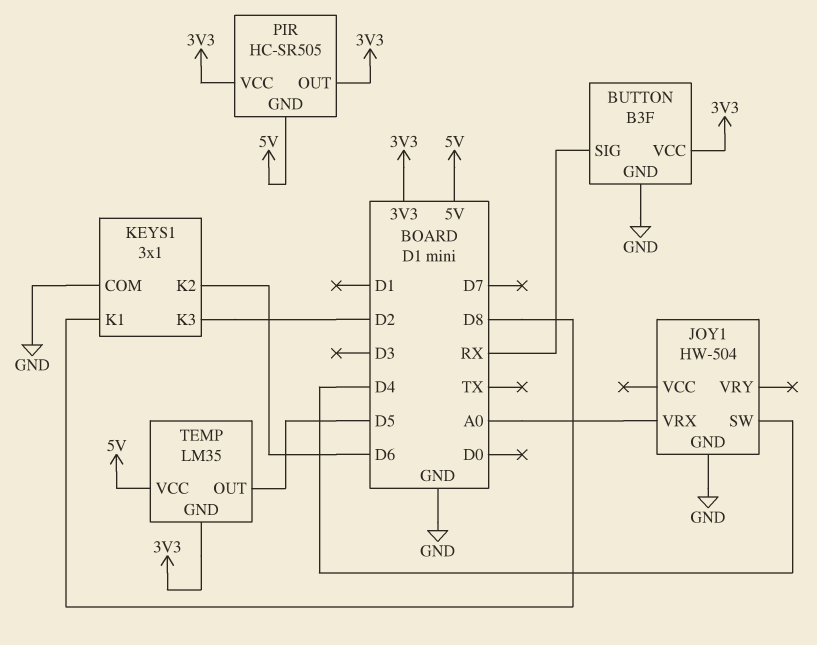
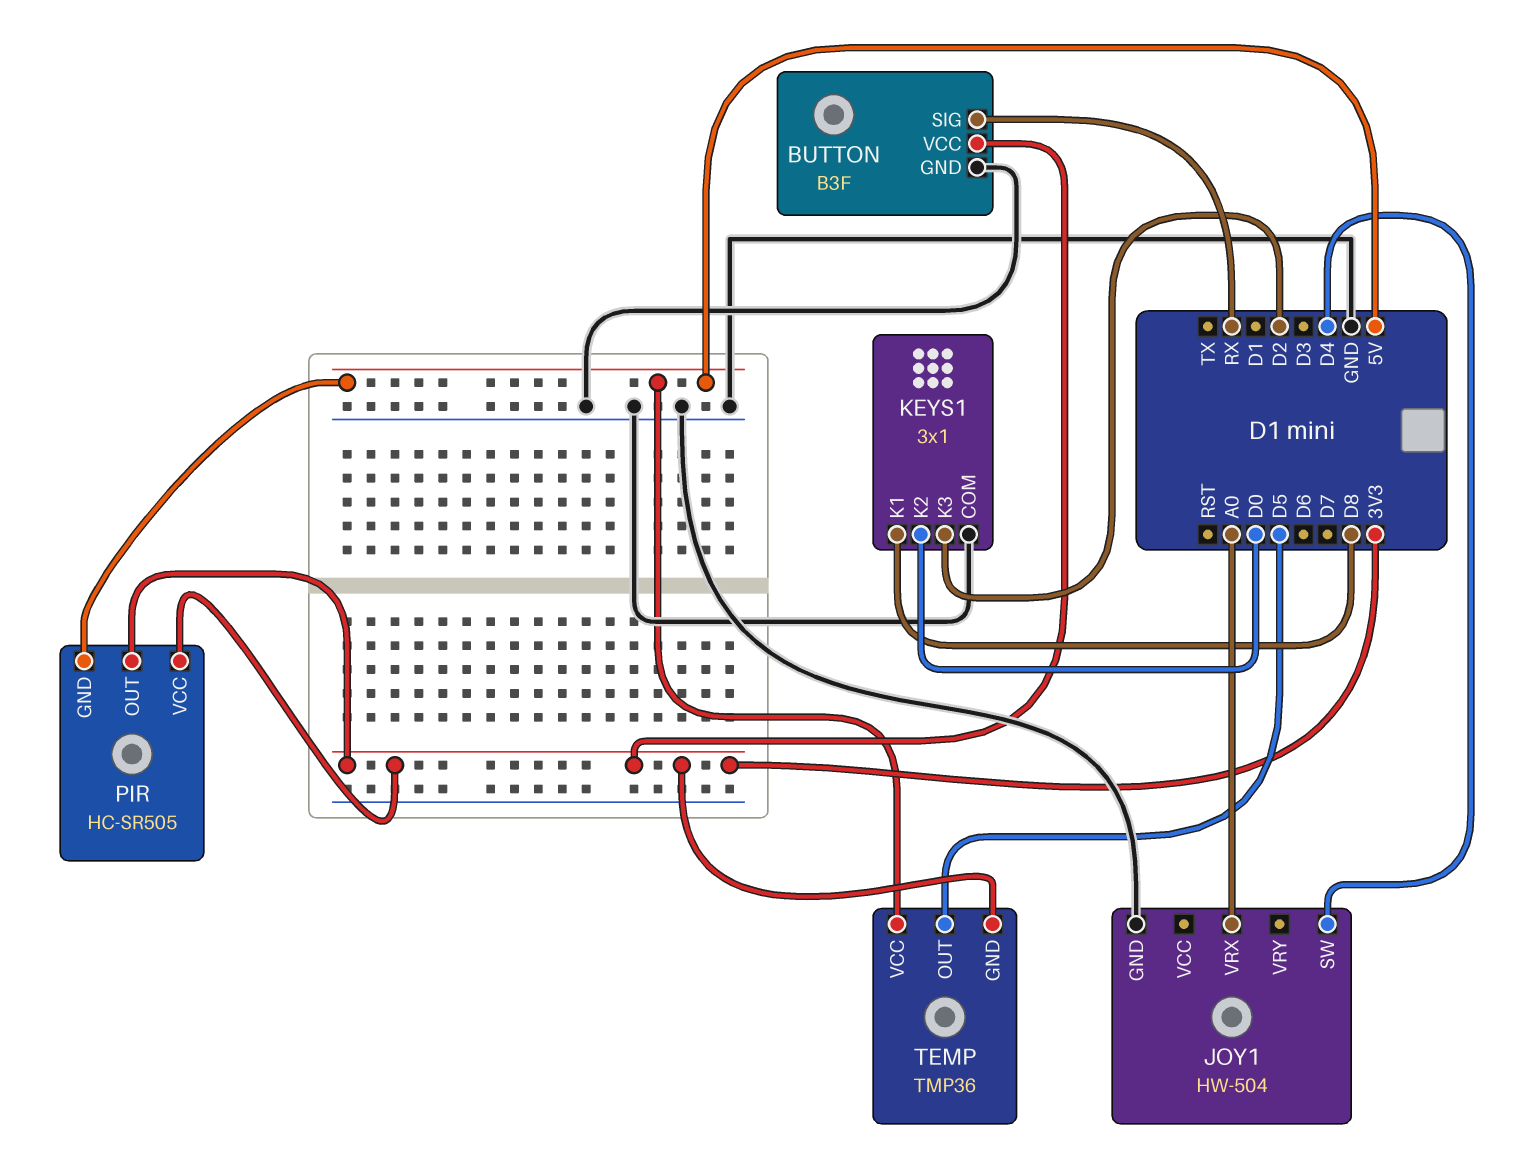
KEYS1 pin K2: D6 -> D0
TEMP: LM35 -> TMP36

